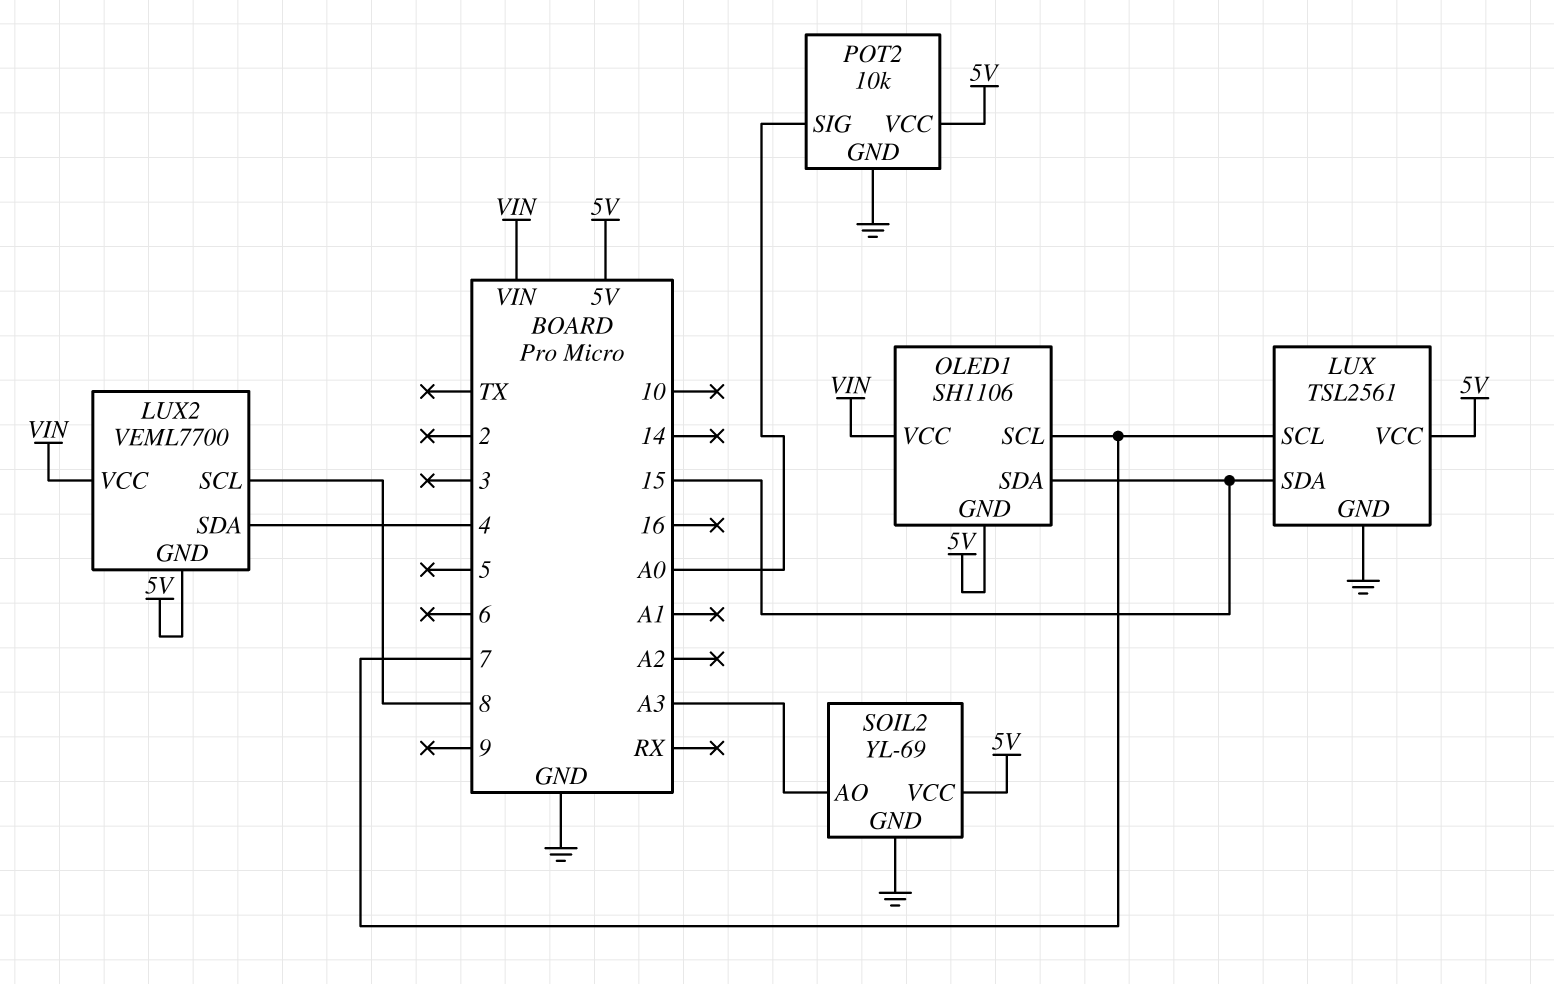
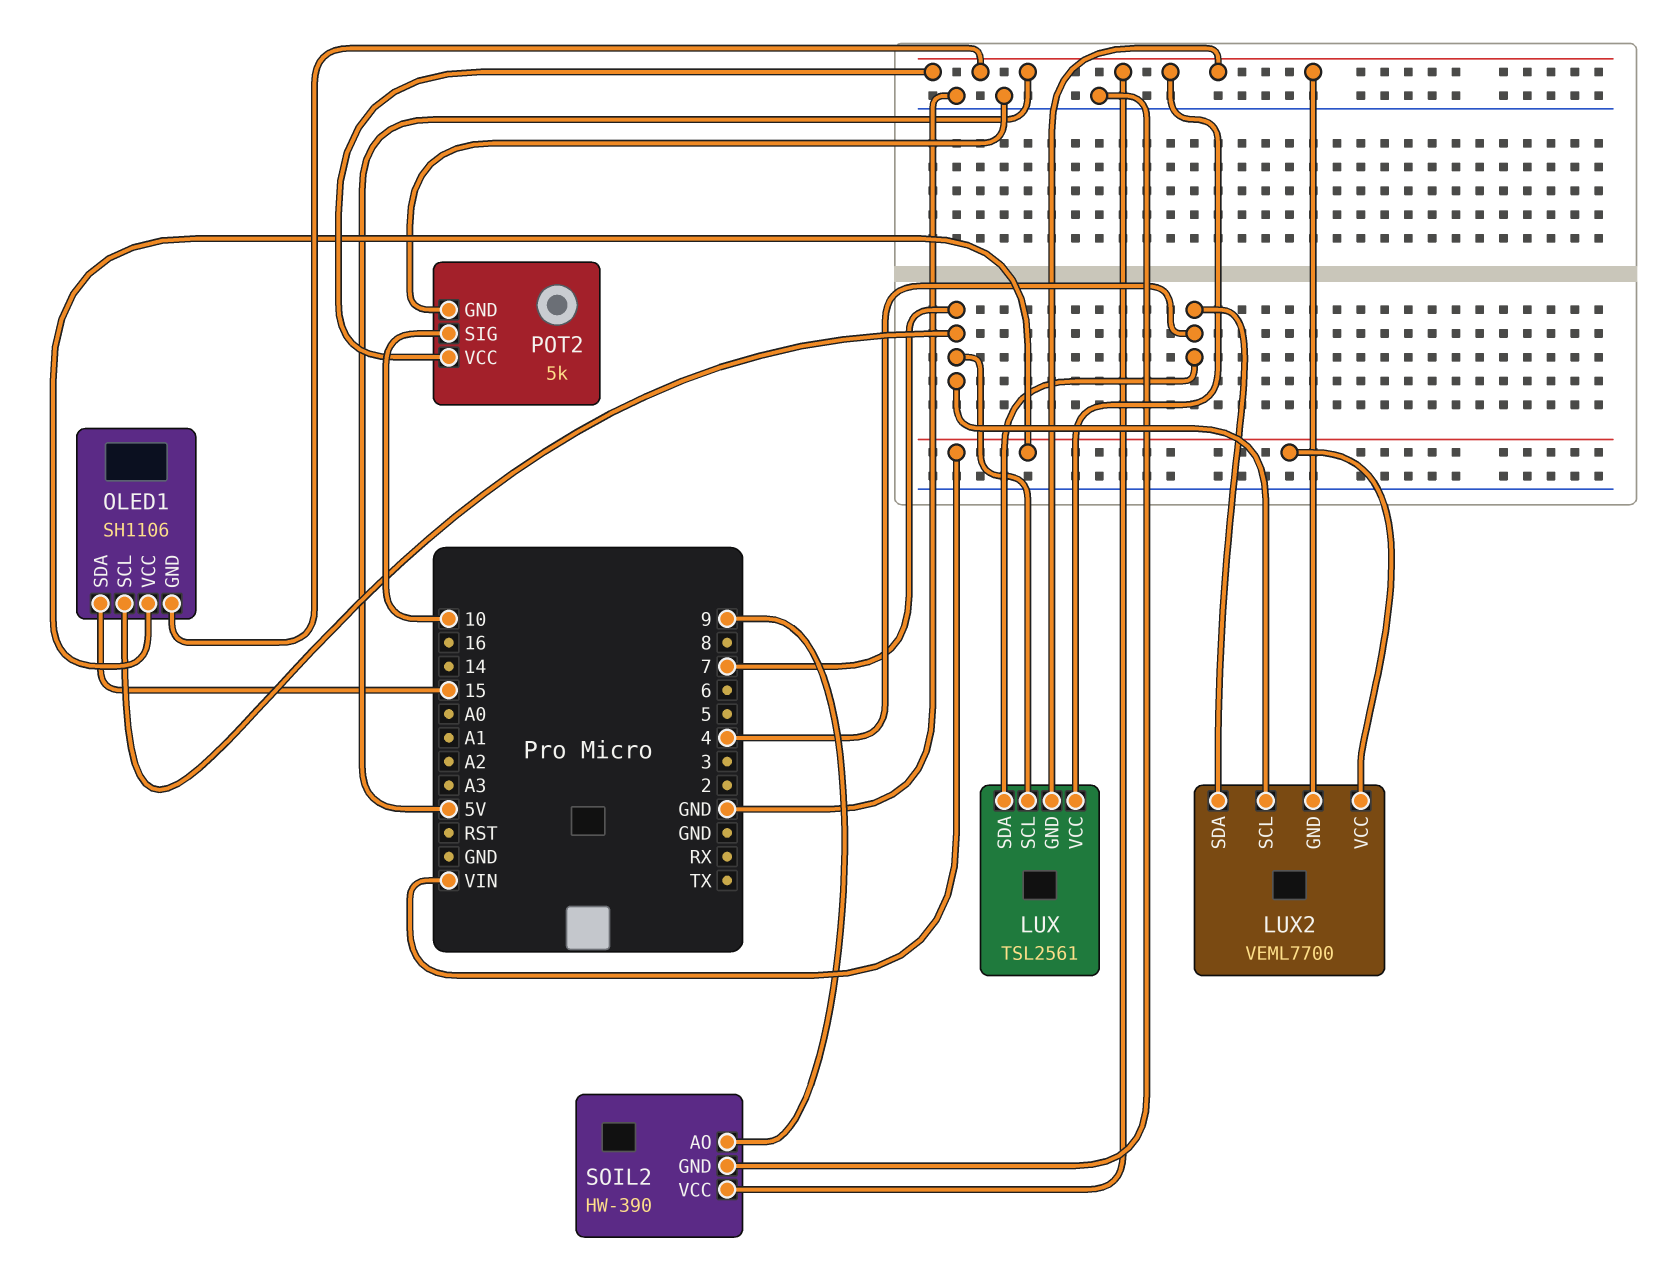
LUX pin GND: GND -> 5V
LUX pin SDA: 15 -> 4
LUX2 pin SCL: 8 -> 7
POT2: 10k -> 5k
POT2 pin SIG: A0 -> 10
SOIL2: YL-69 -> HW-390
SOIL2 pin AO: A3 -> 9

